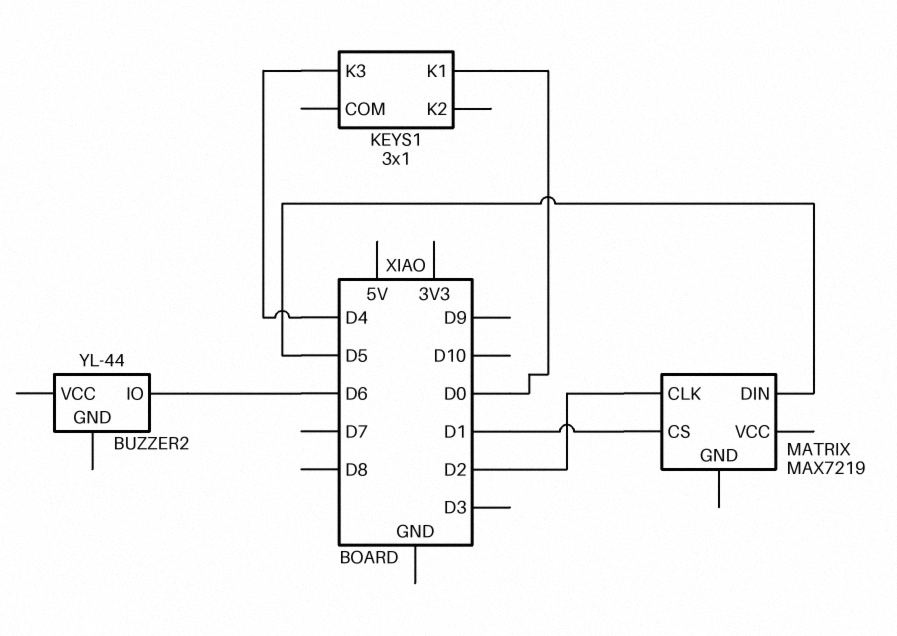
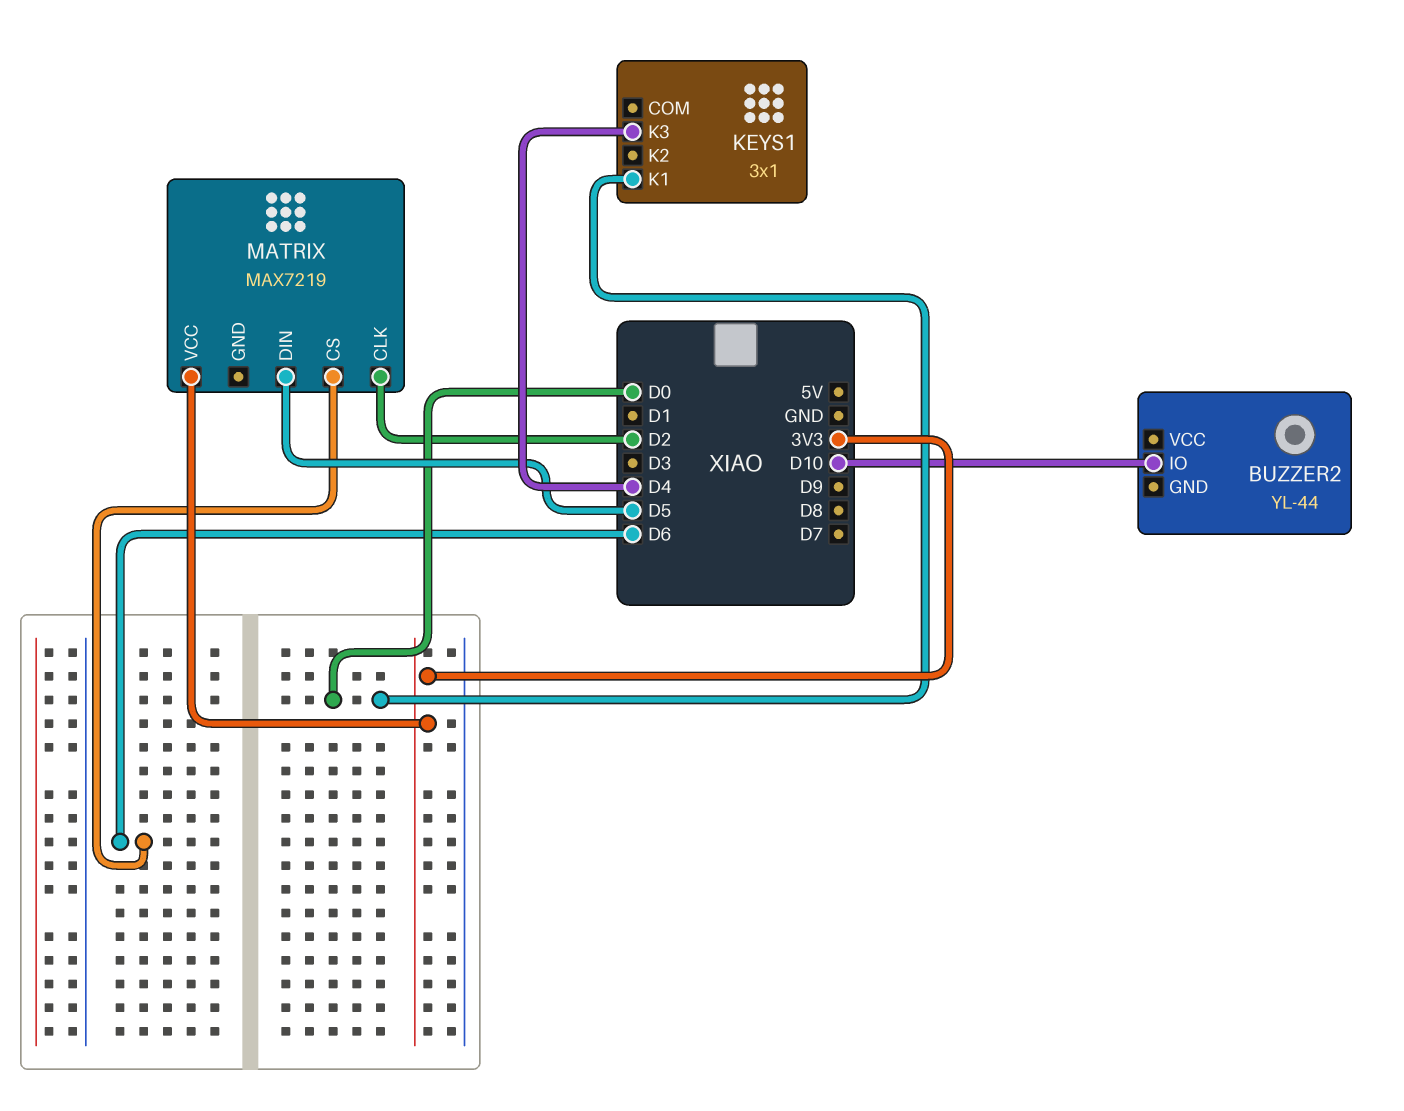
BUZZER2 pin IO: D6 -> D10
MATRIX pin CS: D1 -> D6
MATRIX pin VCC: none -> 3V3

